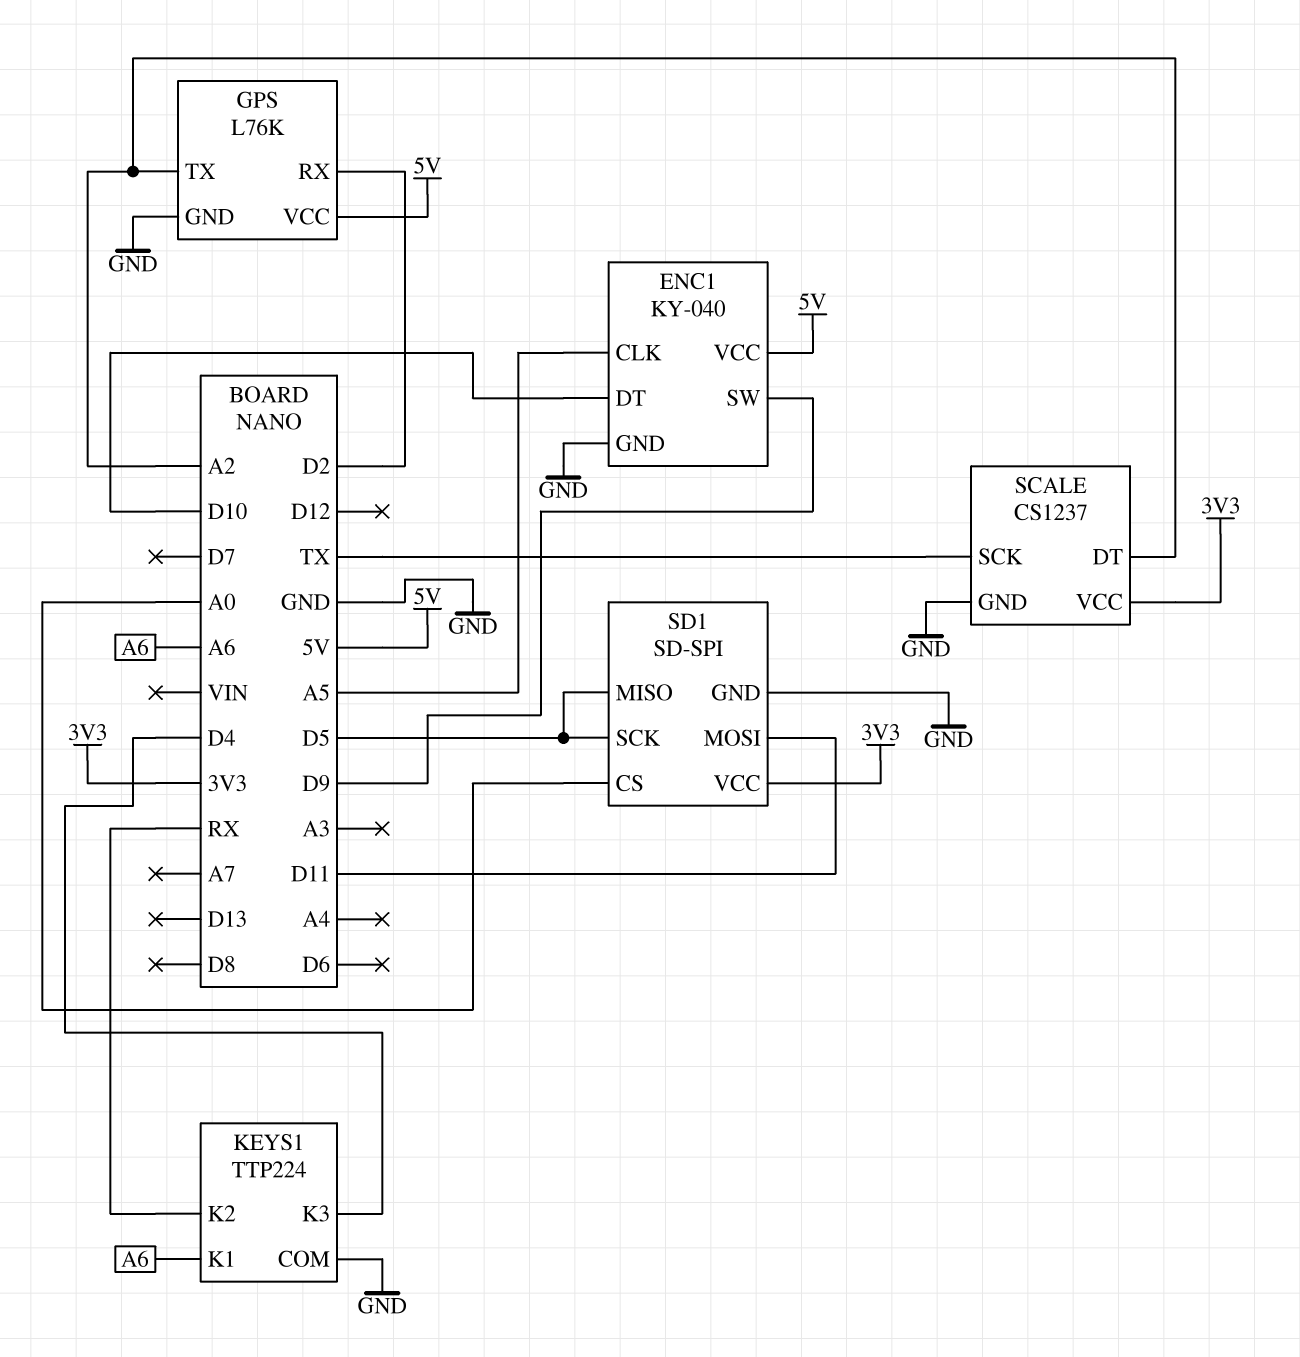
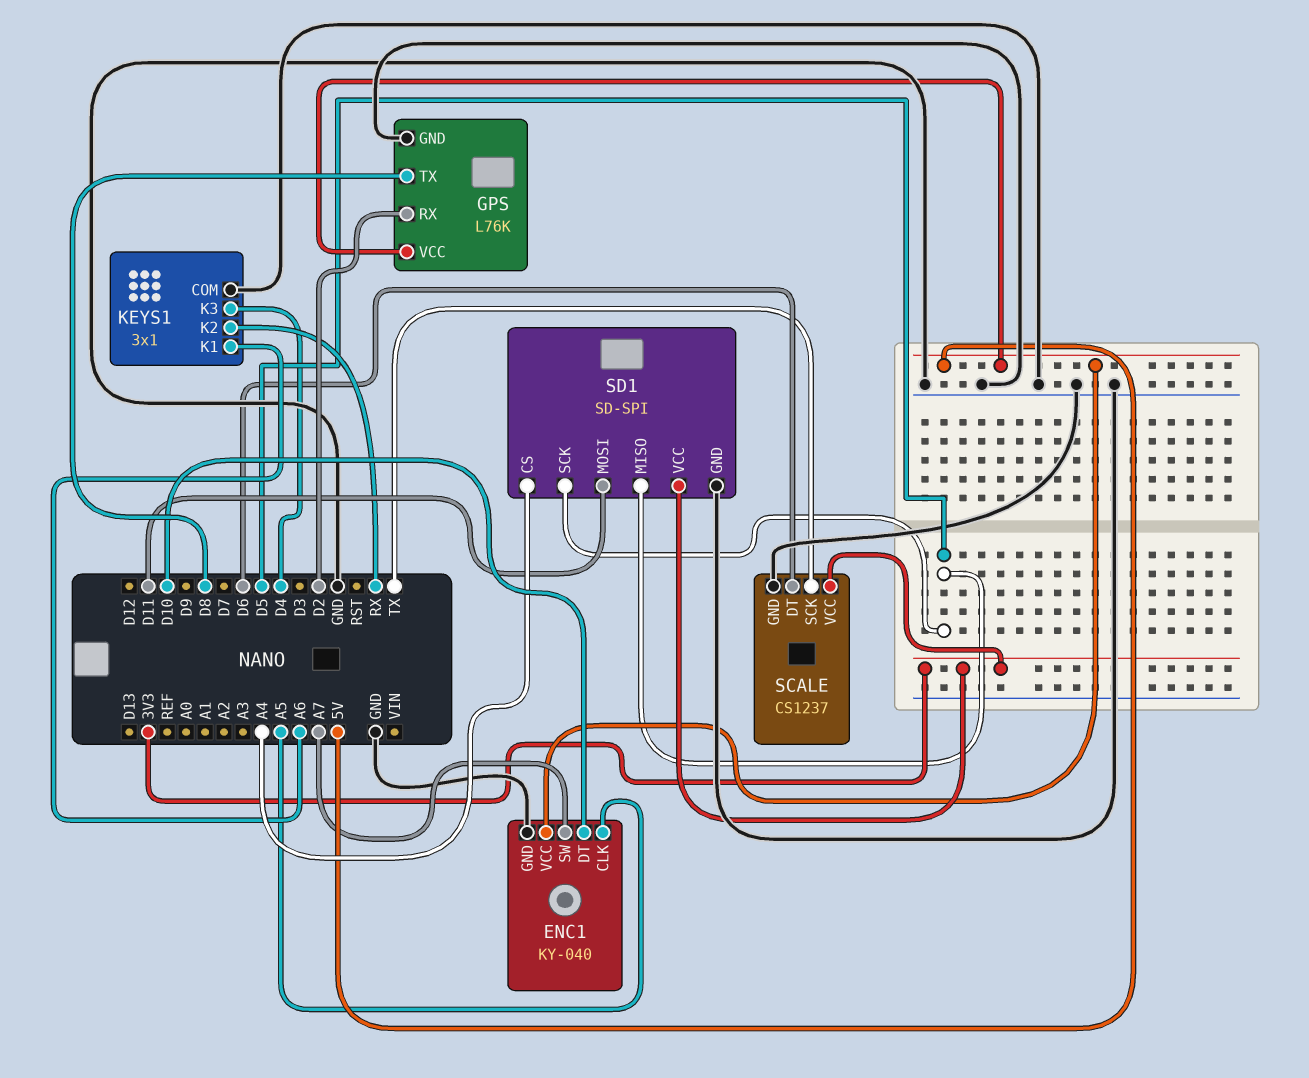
ENC1 pin SW: D9 -> A7
GPS pin TX: A2 -> D8
KEYS1: TTP224 -> 3x1
SCALE pin DT: A2 -> D6
SD1 pin CS: A0 -> A4

